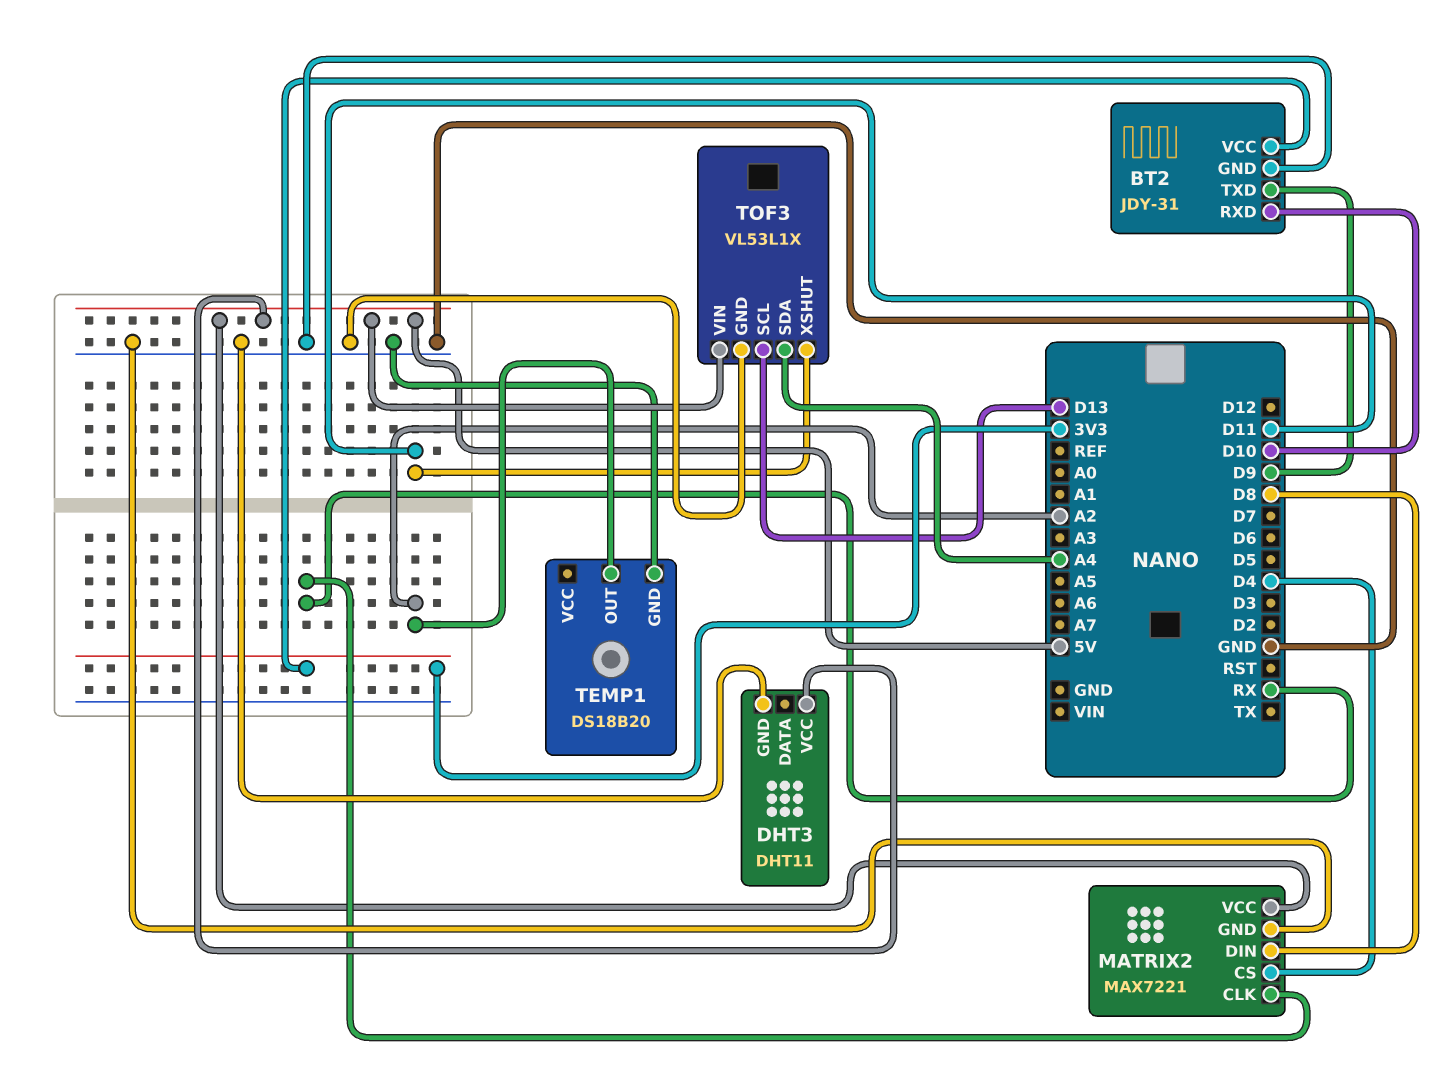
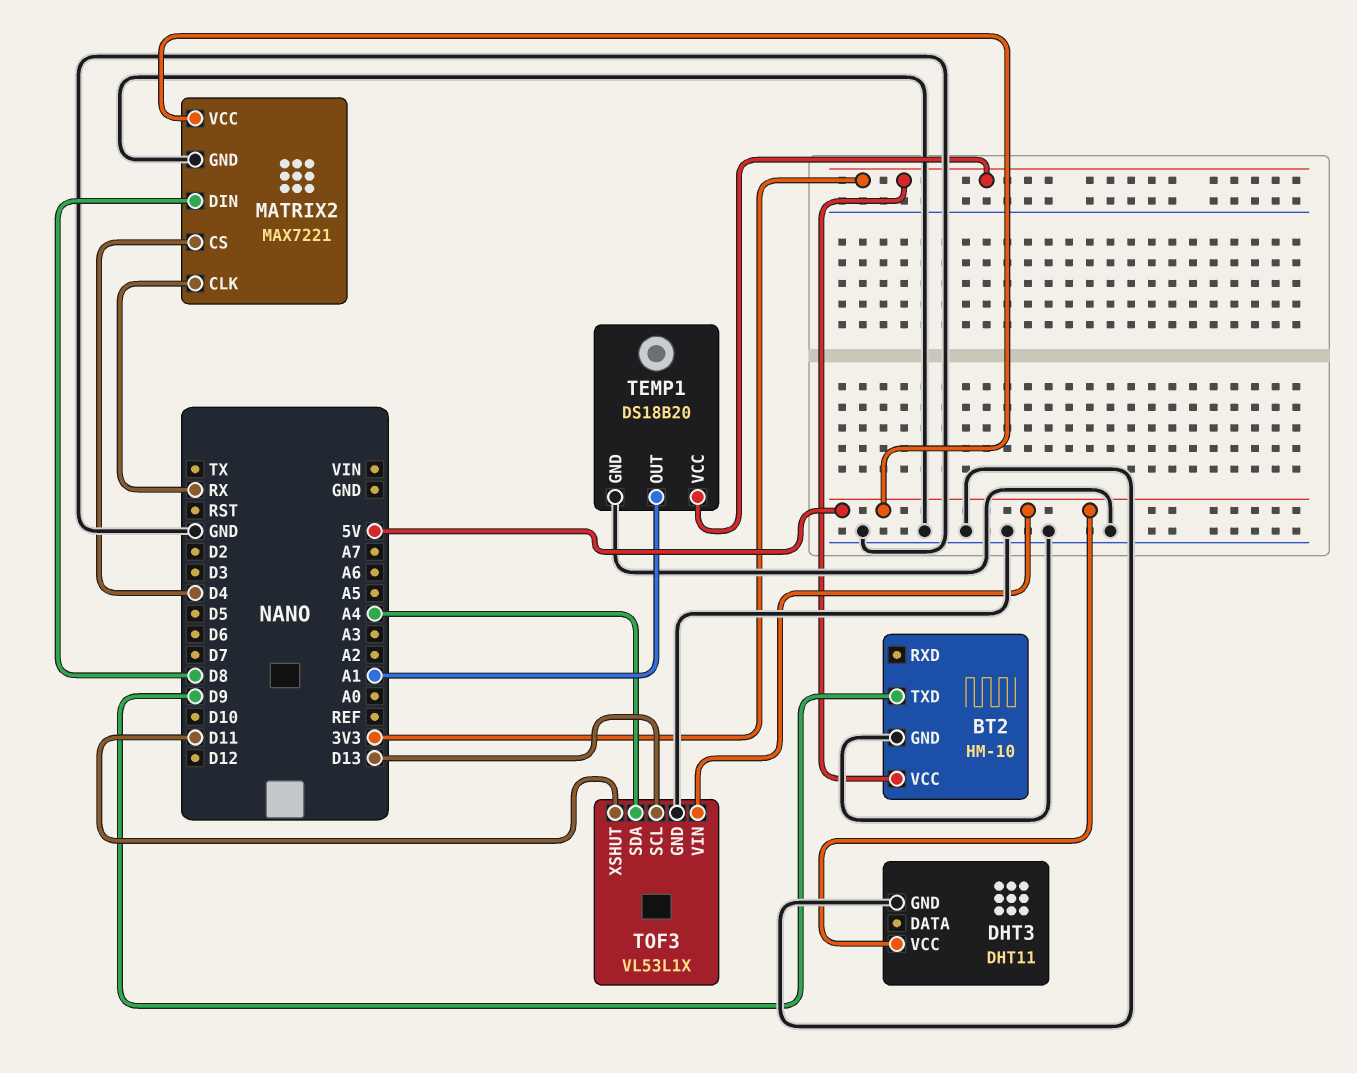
BT2: JDY-31 -> HM-10
BT2 pin RXD: D10 -> none
TEMP1 pin OUT: A2 -> A1
TEMP1 pin VCC: none -> 3V3

